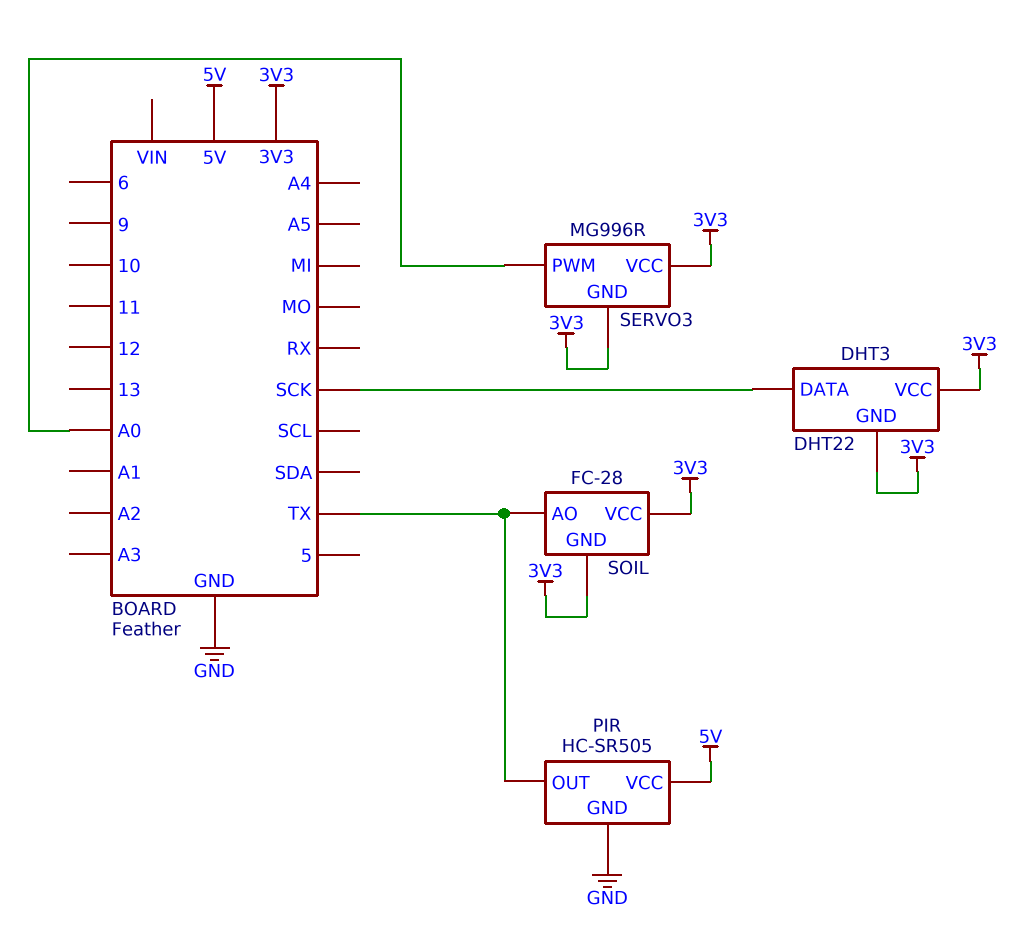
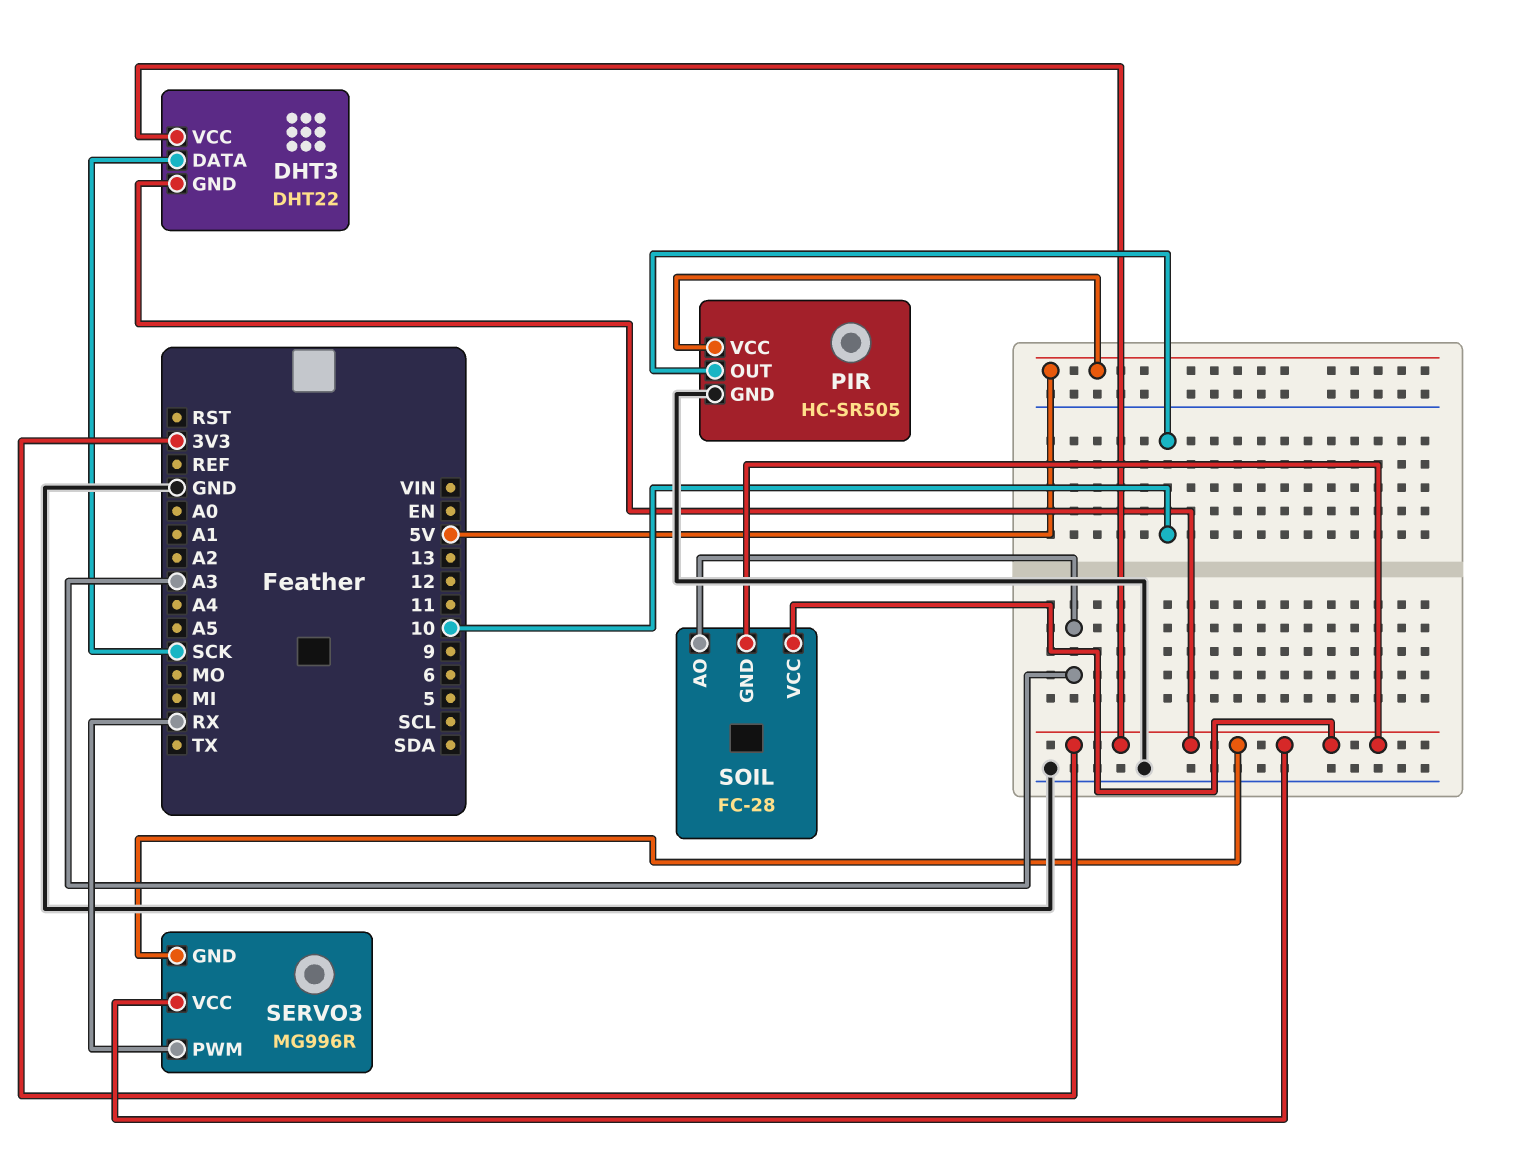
PIR pin OUT: TX -> 10
SERVO3 pin PWM: A0 -> RX
SOIL pin AO: TX -> A3

